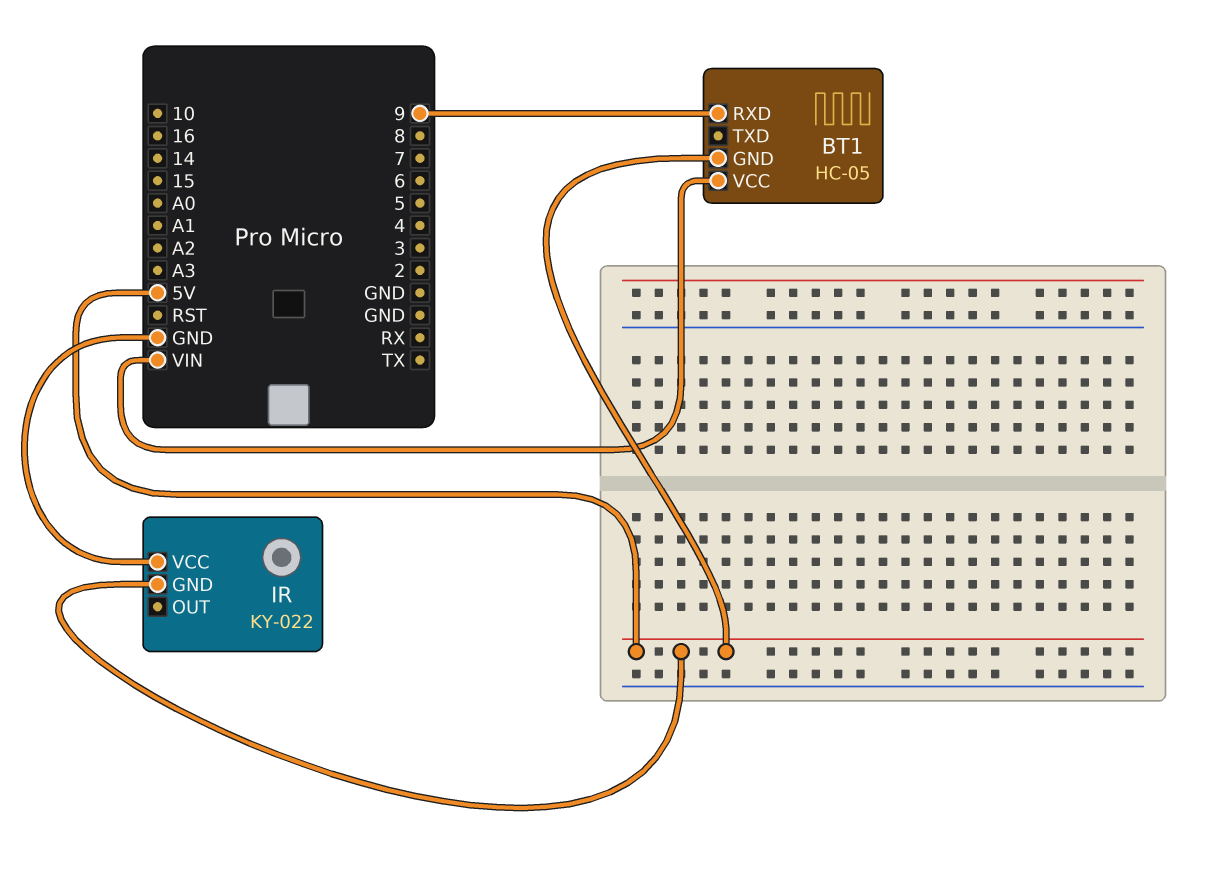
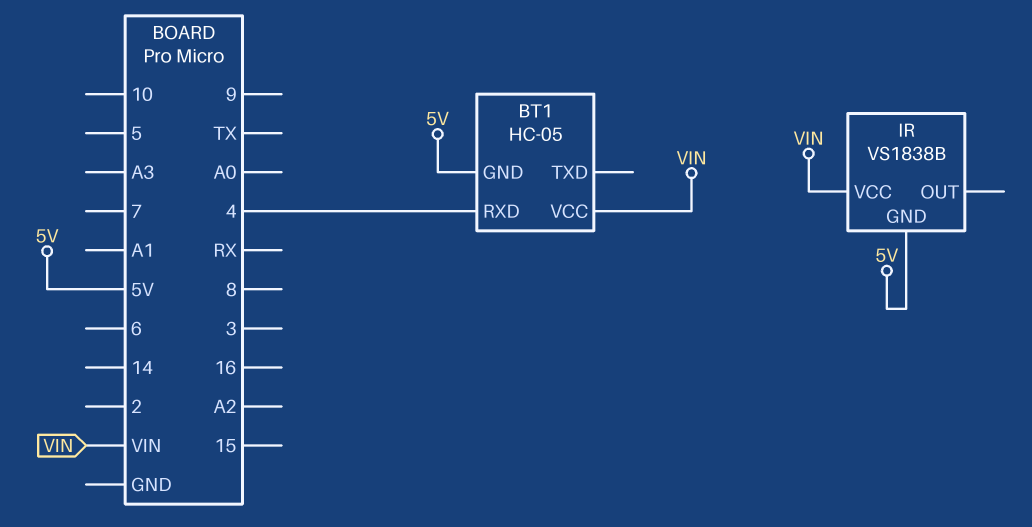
BT1 pin RXD: 9 -> 4
IR: KY-022 -> VS1838B
IR pin VCC: GND -> VIN

